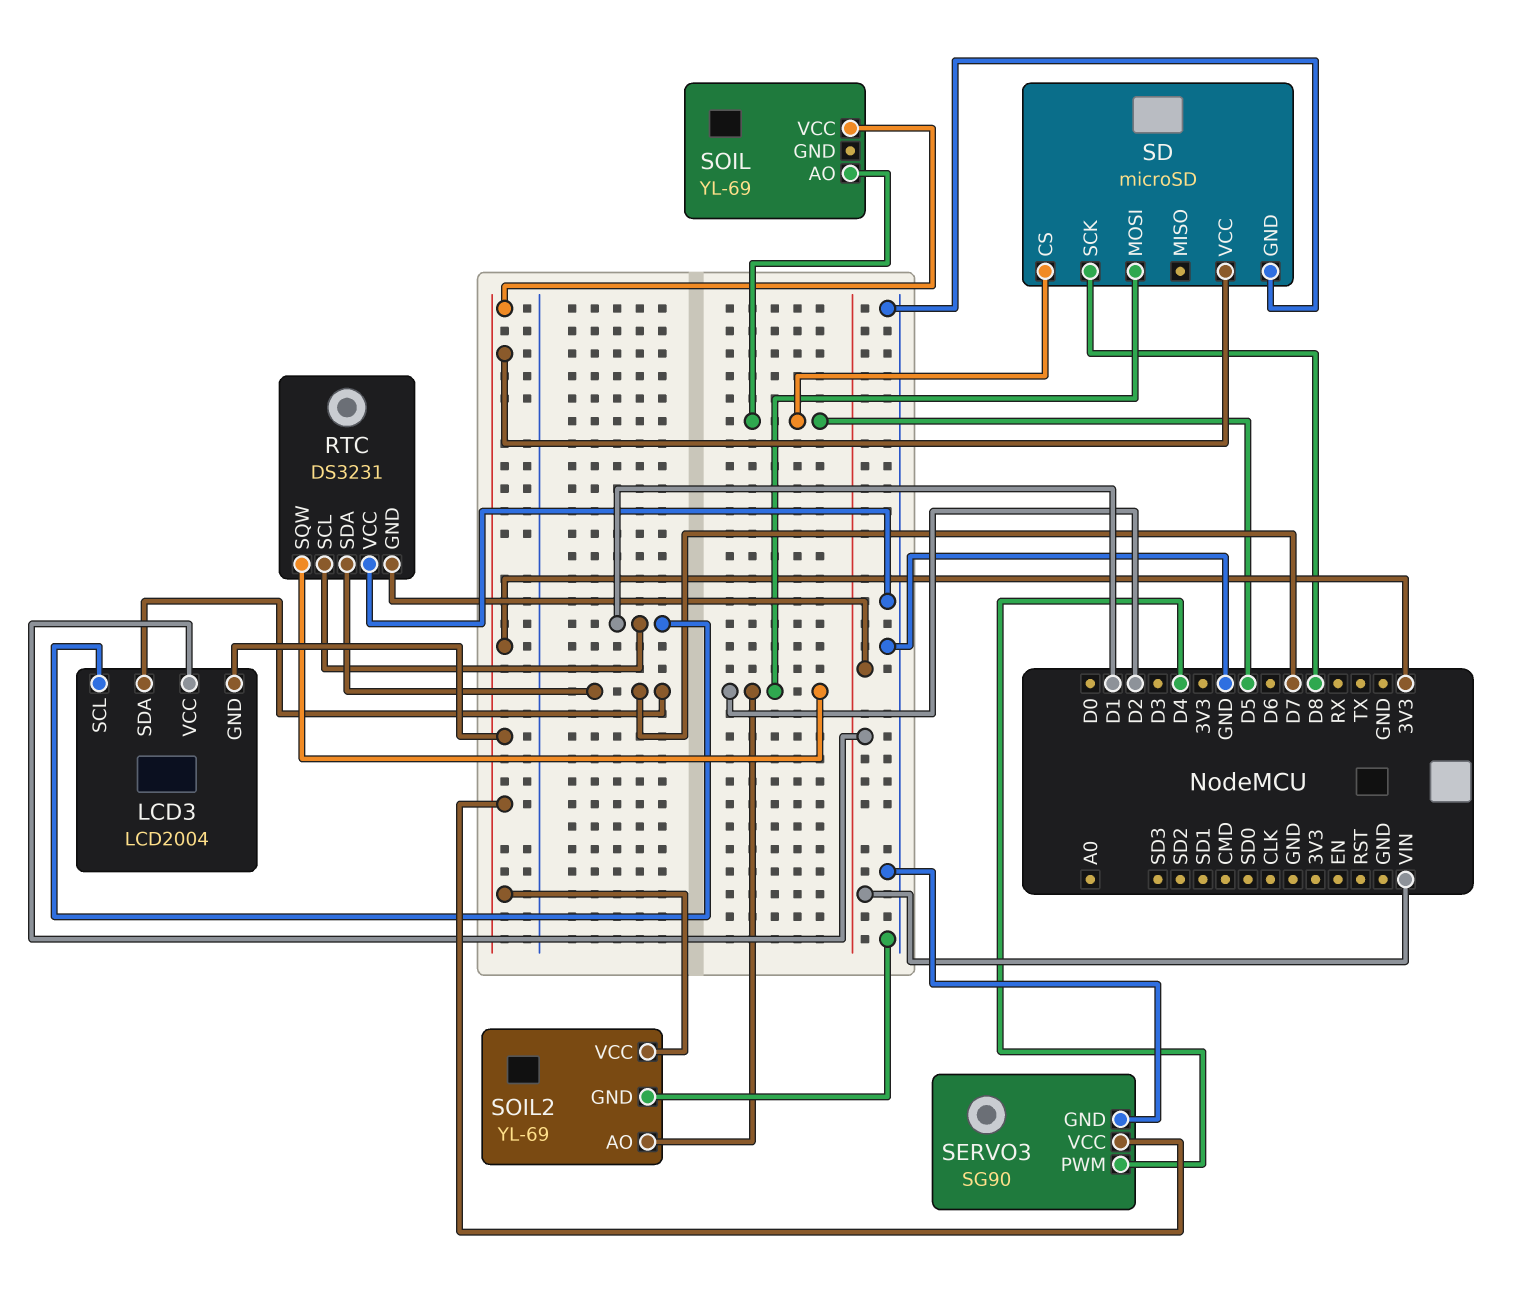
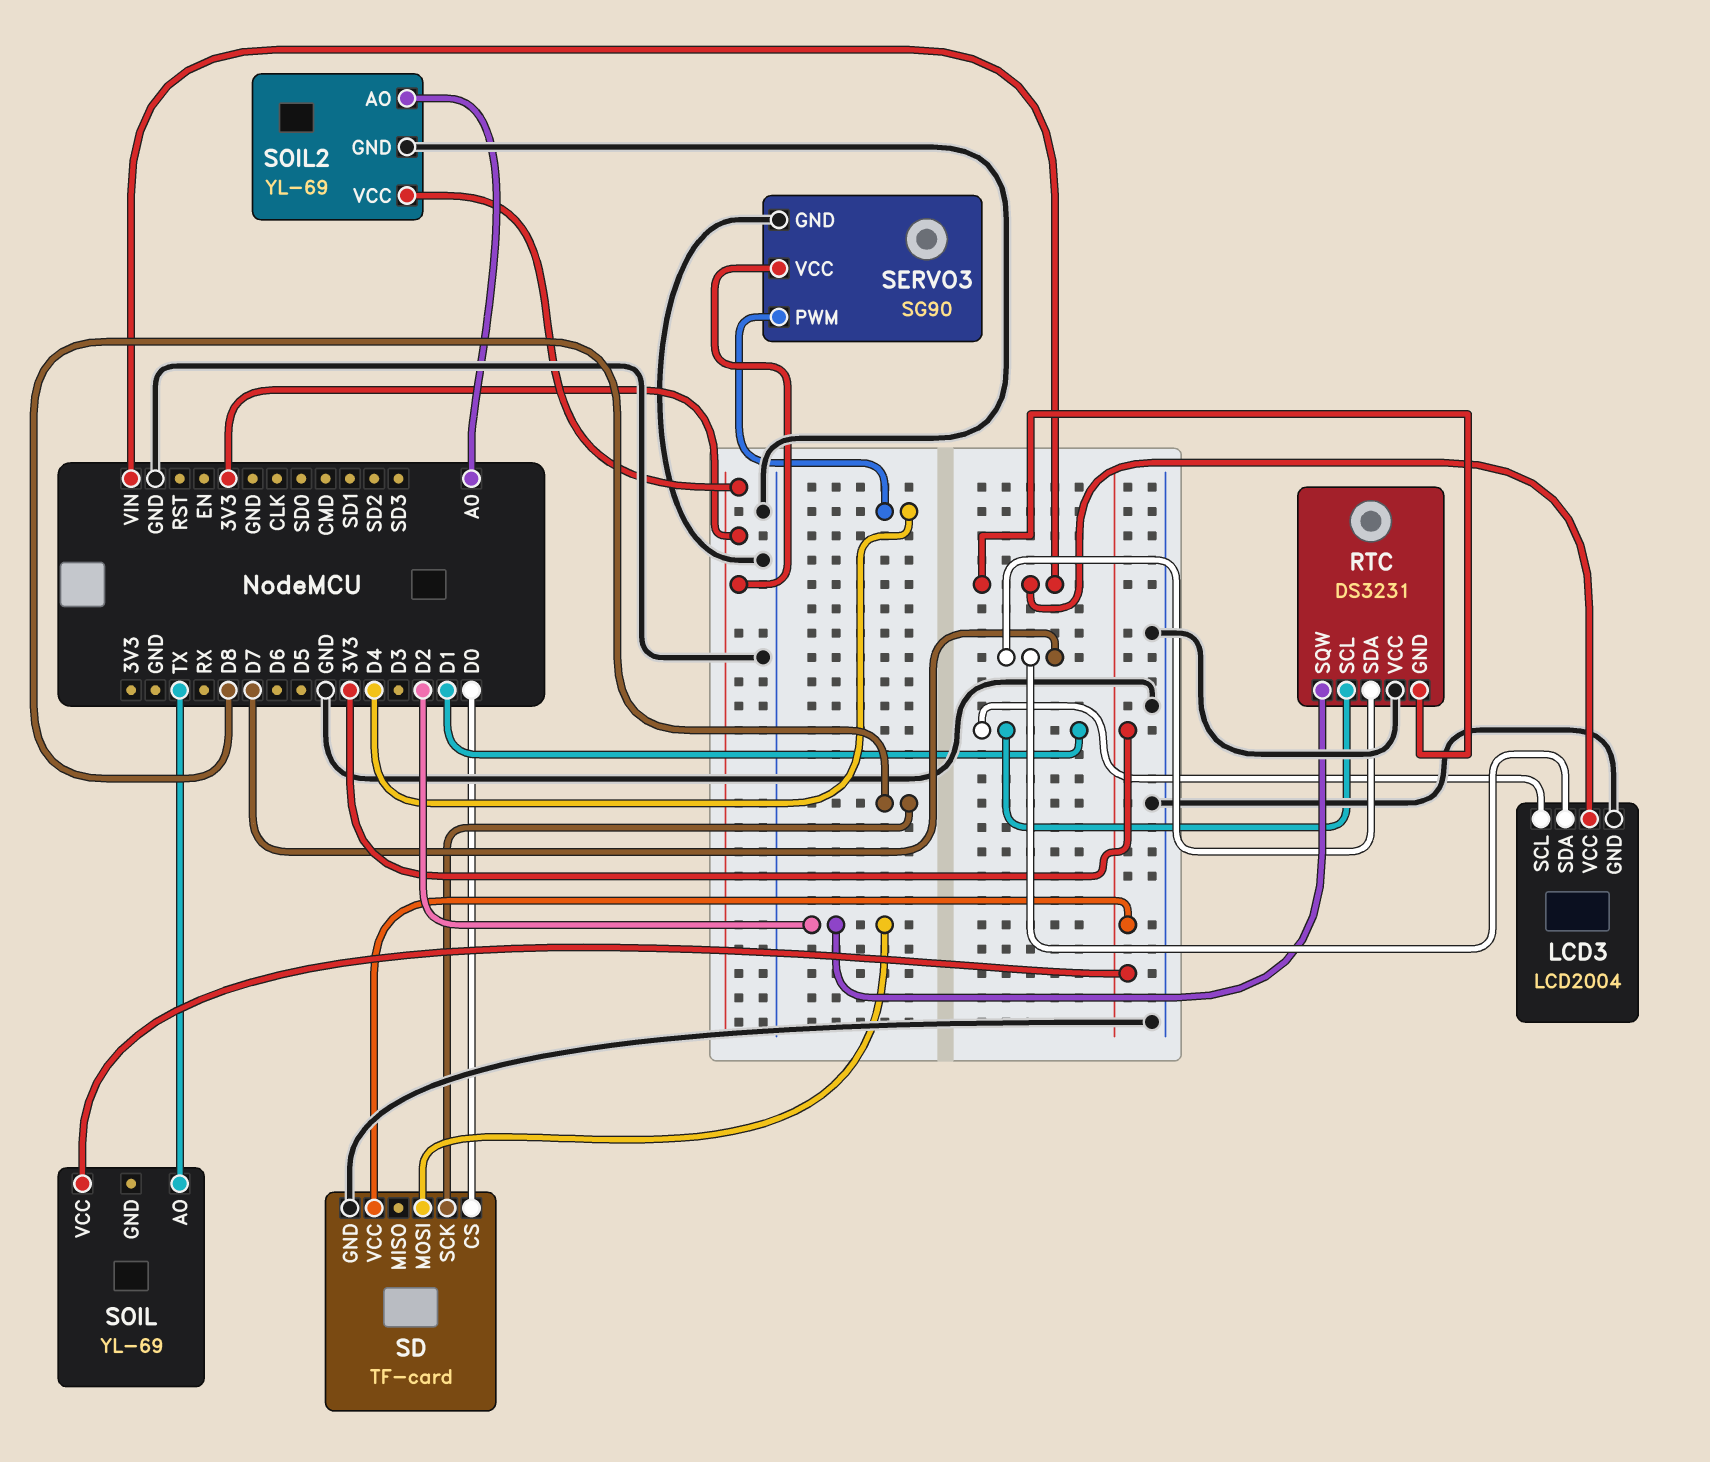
LCD3 pin GND: 3V3 -> GND
SD: microSD -> TF-card
SD pin CS: D5 -> D0
SOIL pin AO: D5 -> TX
SOIL2 pin AO: D2 -> A0

